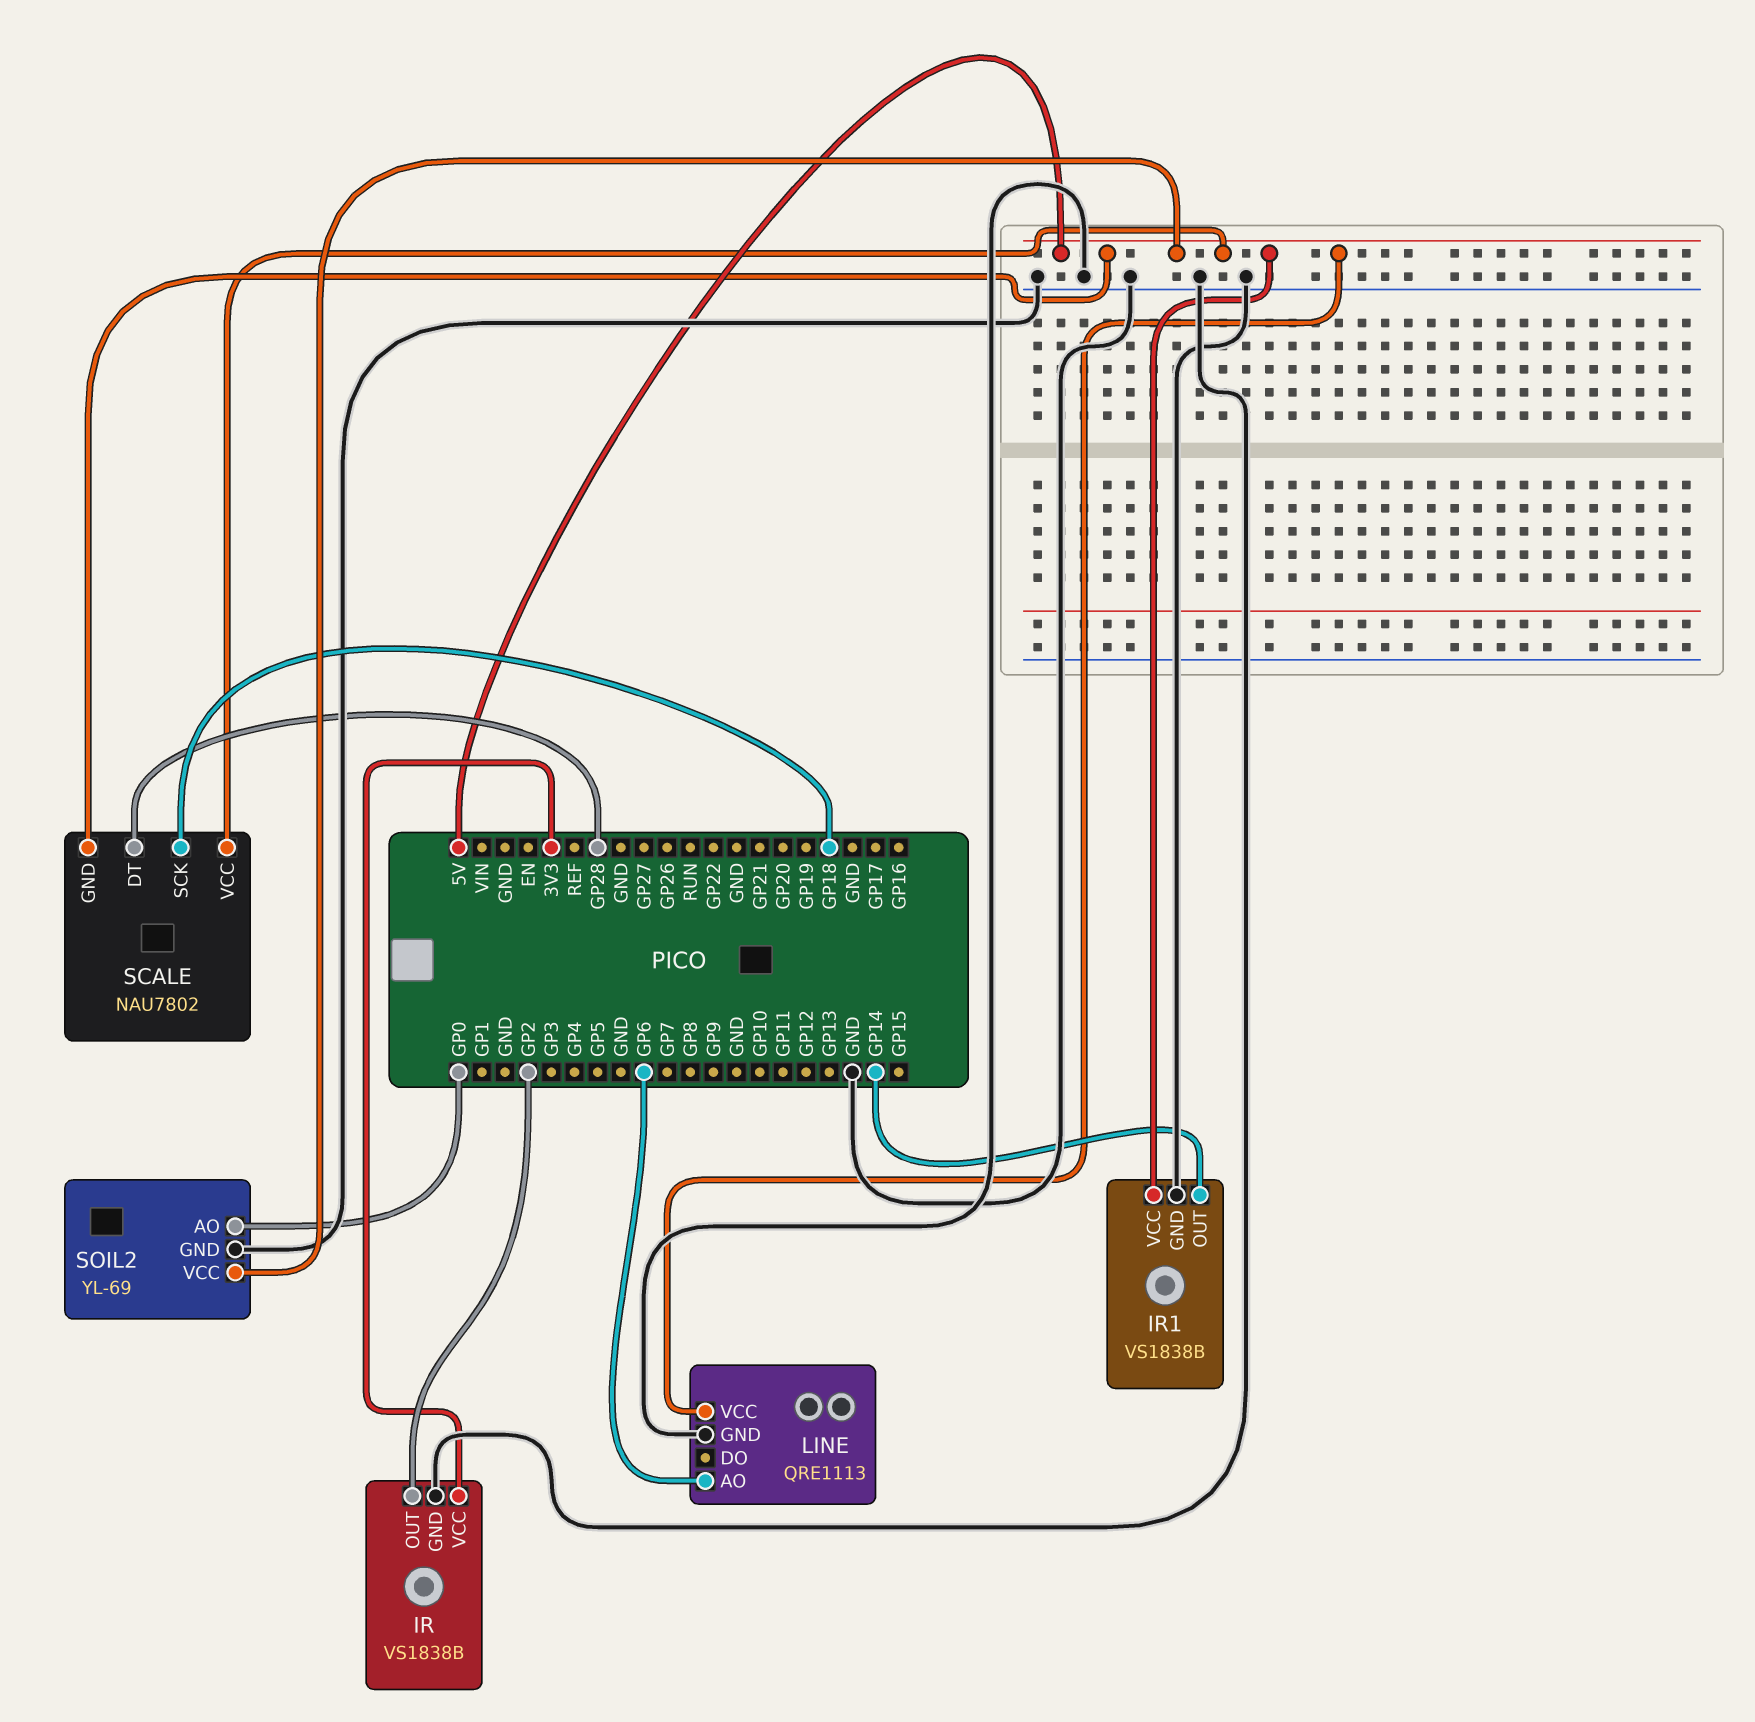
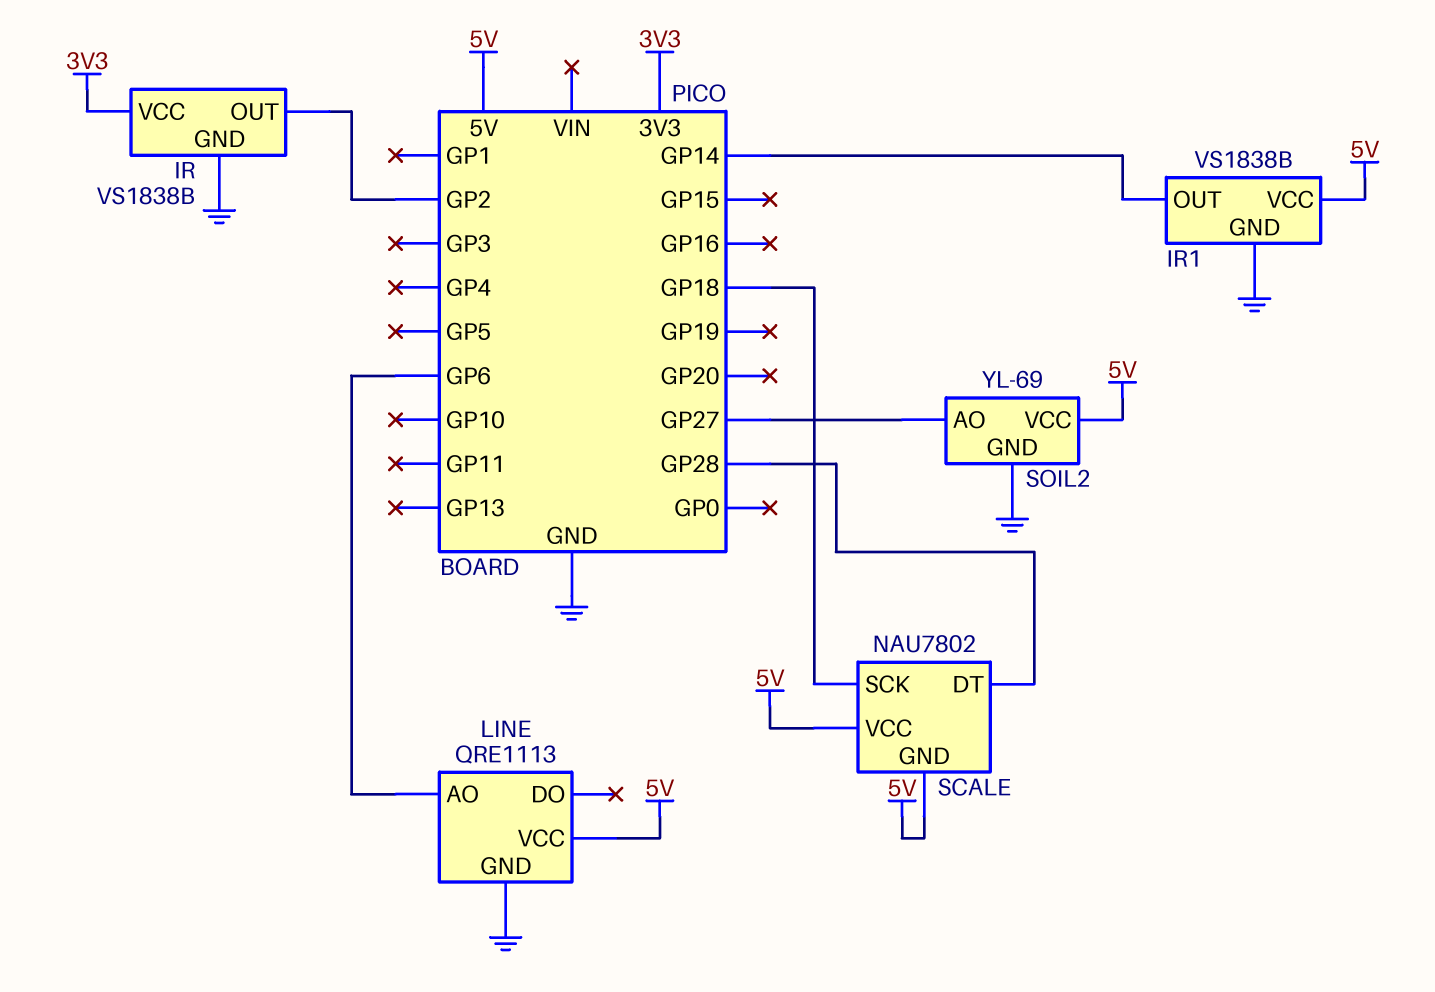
SOIL2 pin AO: GP0 -> GP27

